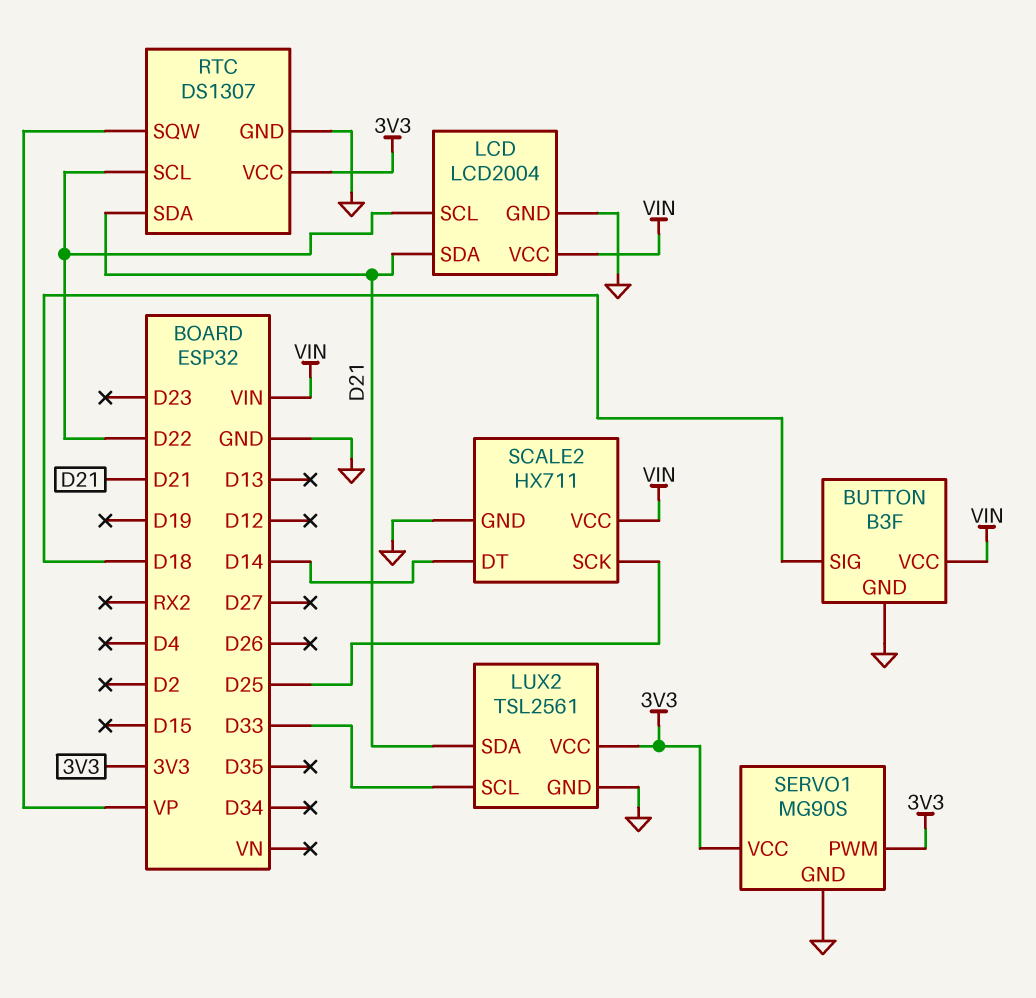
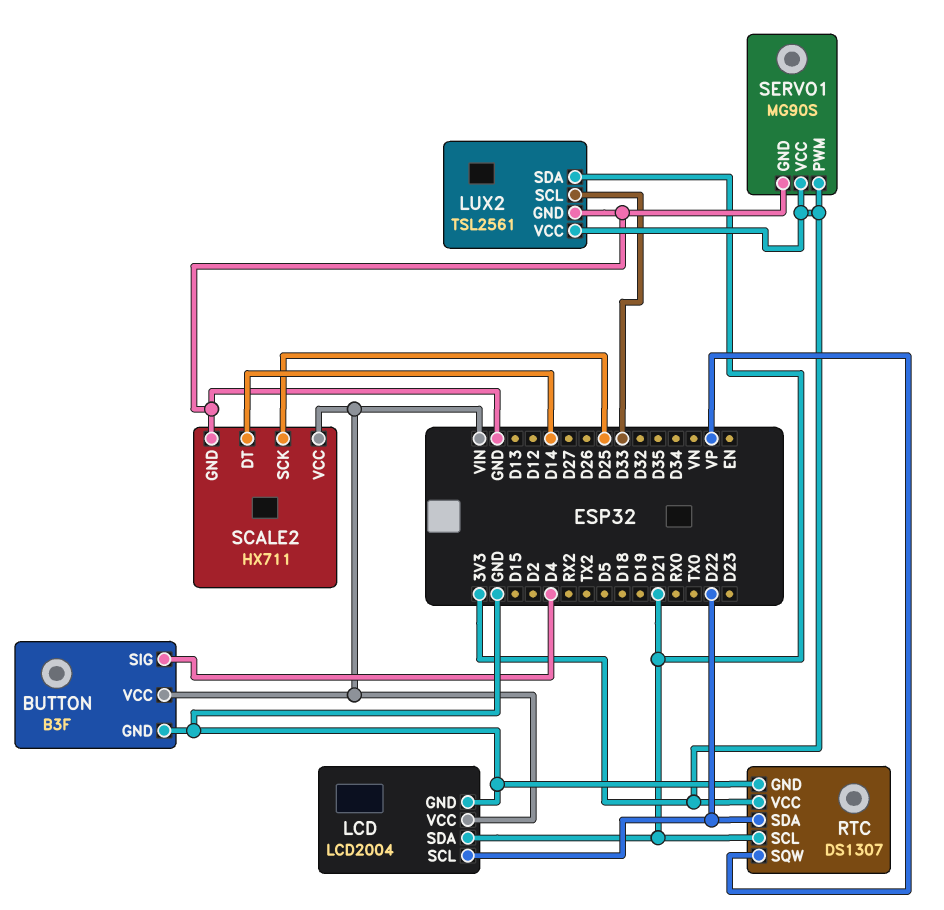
BUTTON pin SIG: D18 -> D4
RTC pin SCL: D22 -> D21
RTC pin SDA: D21 -> D22

